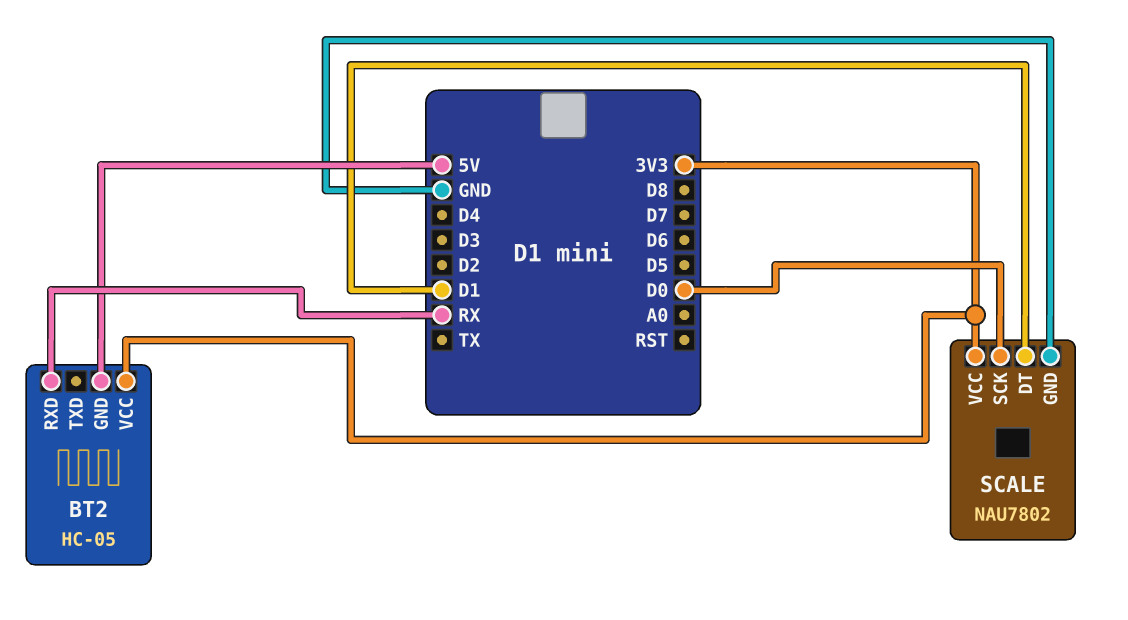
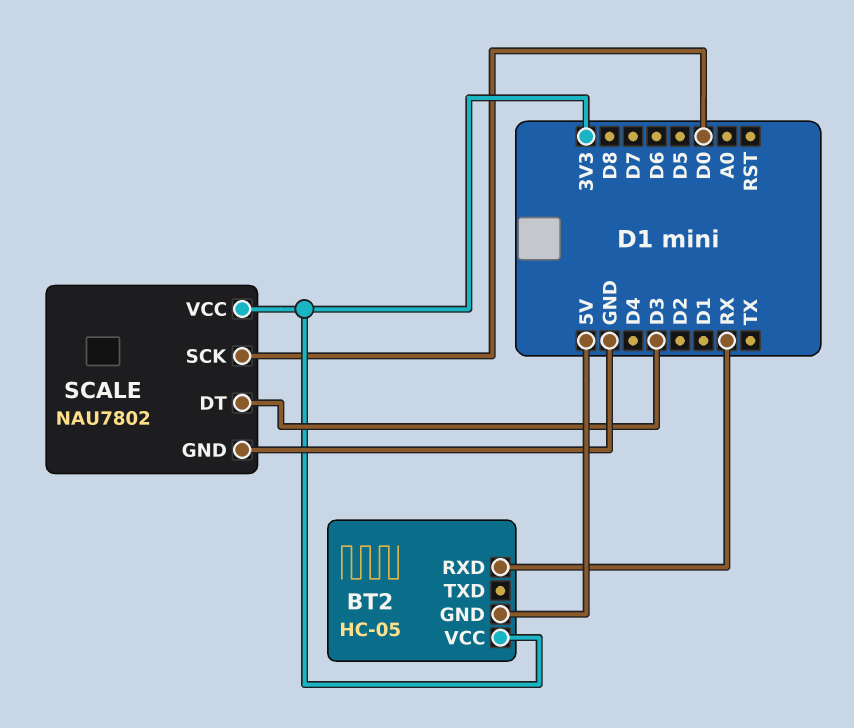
SCALE pin DT: D1 -> D3

